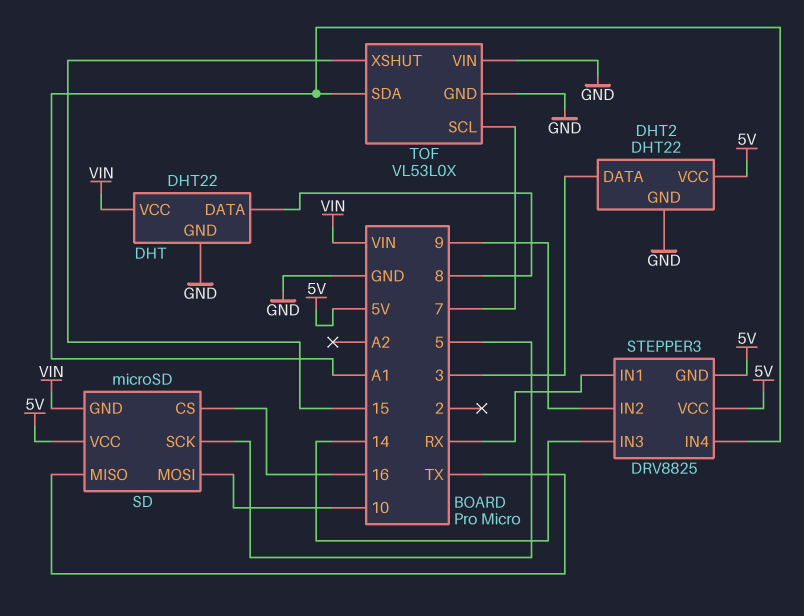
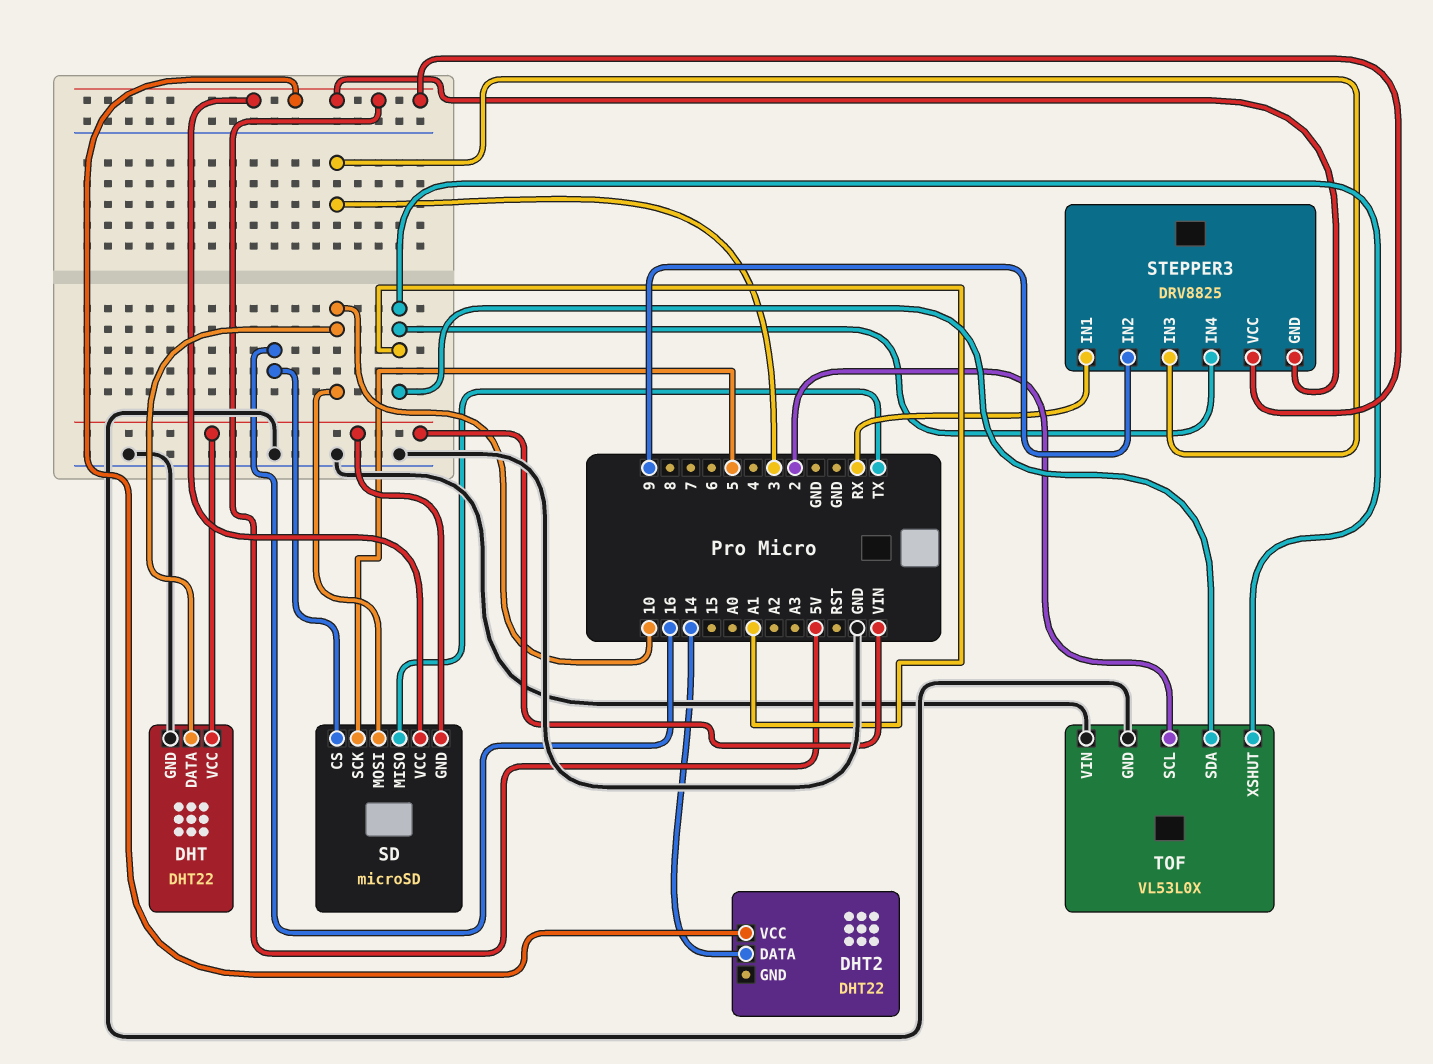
DHT pin DATA: 8 -> 10
DHT2 pin DATA: 3 -> 14
DHT2 pin GND: GND -> none
STEPPER3 pin IN3: 14 -> 3
TOF pin SCL: 7 -> 2
TOF pin XSHUT: 15 -> A1

